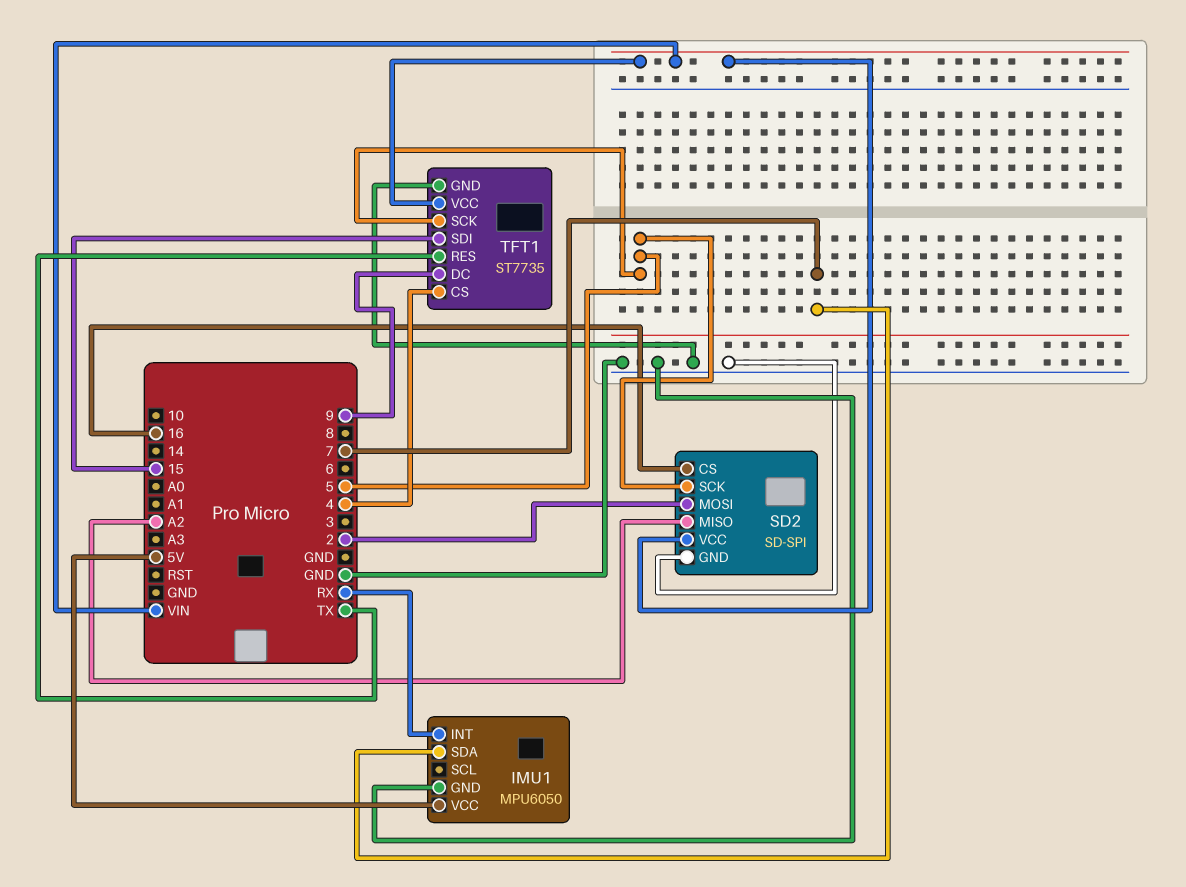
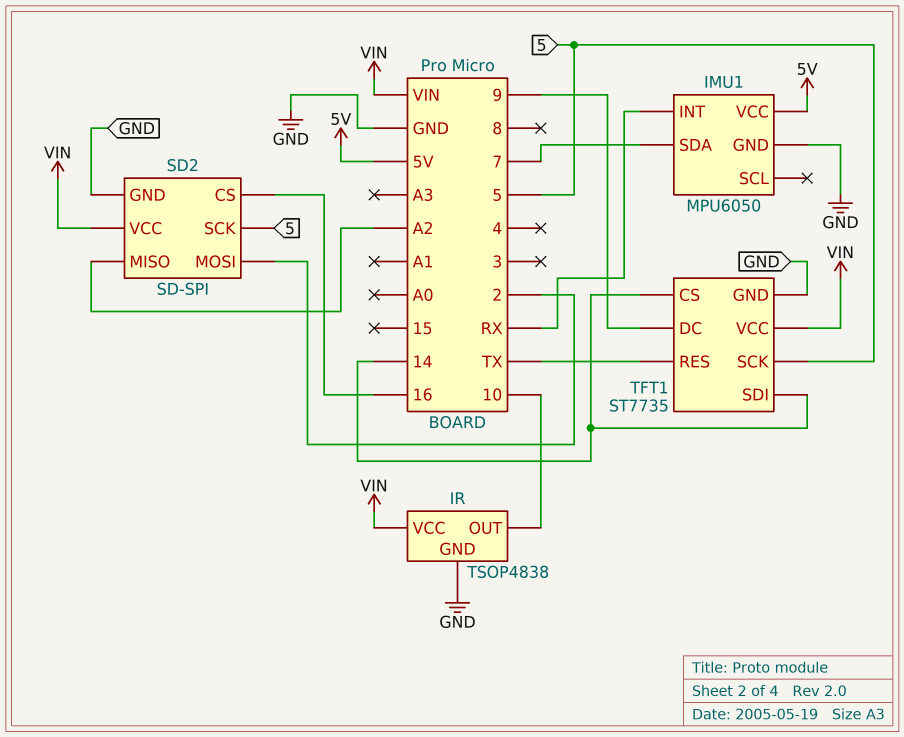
IR: none -> TSOP4838
IR pin GND: none -> GND
IR pin OUT: none -> 10
IR pin VCC: none -> VIN
TFT1 pin CS: 4 -> 14
TFT1 pin SDI: 15 -> 14

